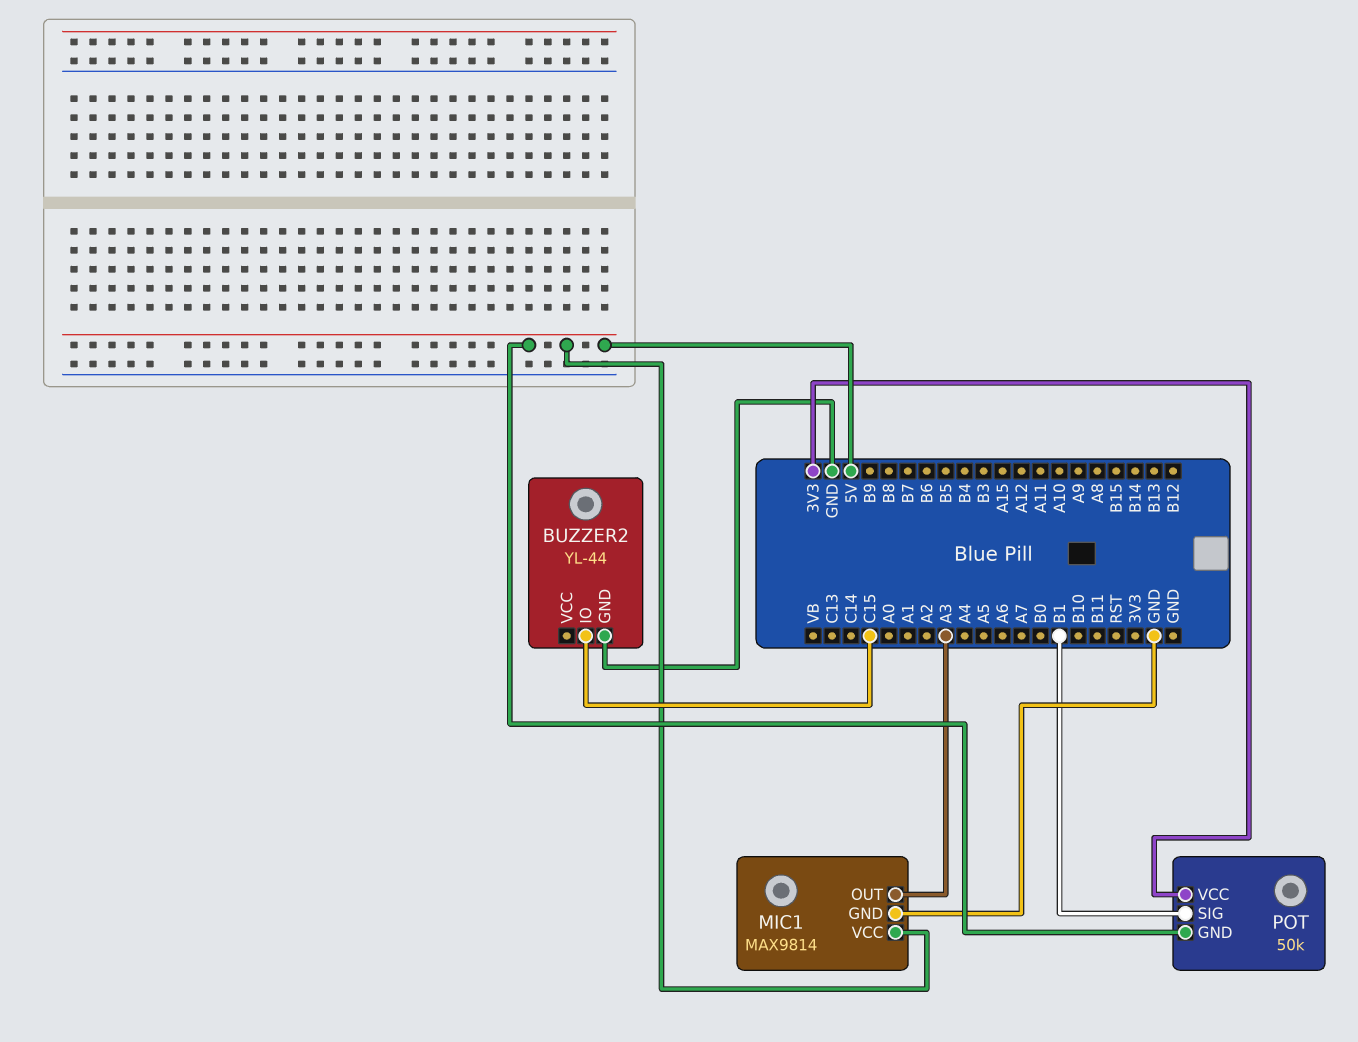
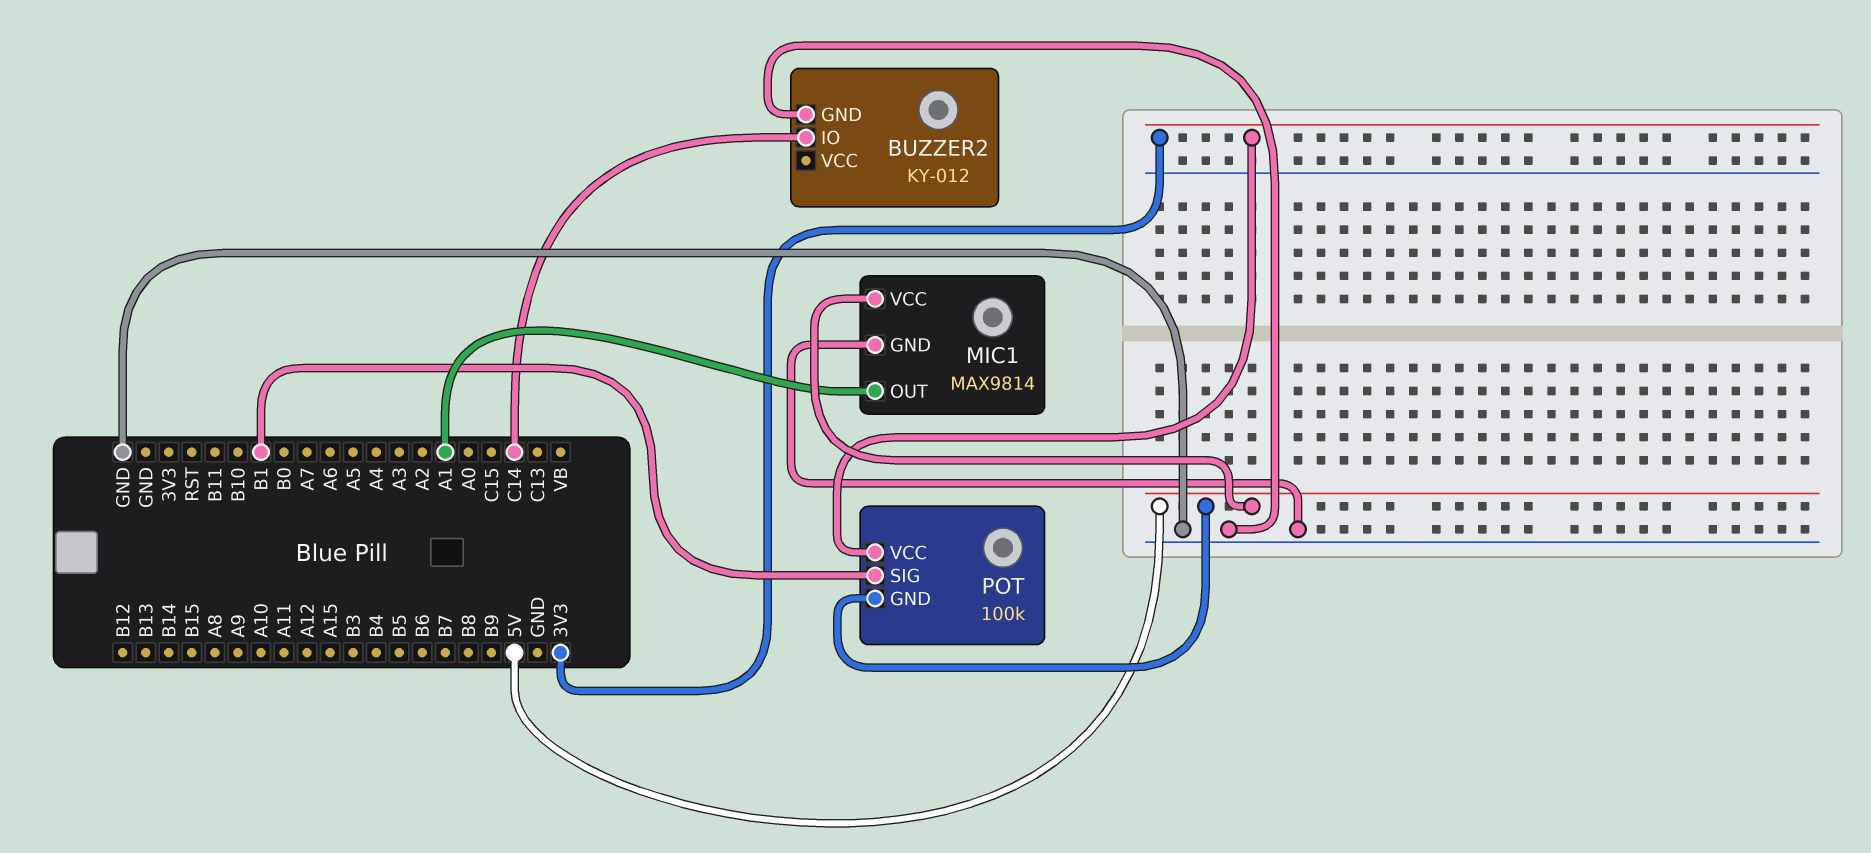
BUZZER2: YL-44 -> KY-012
BUZZER2 pin IO: C15 -> C14
MIC1 pin OUT: A3 -> A1
POT: 50k -> 100k

